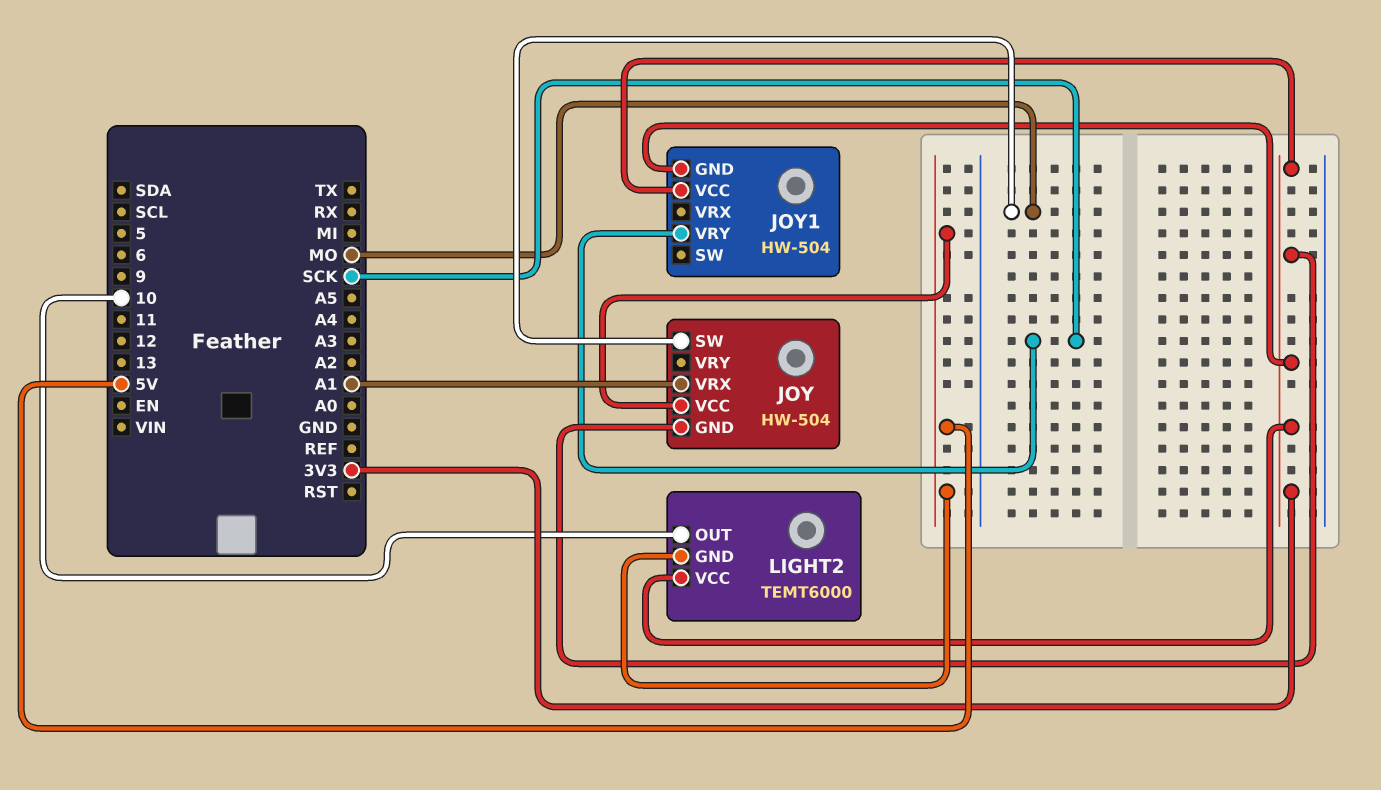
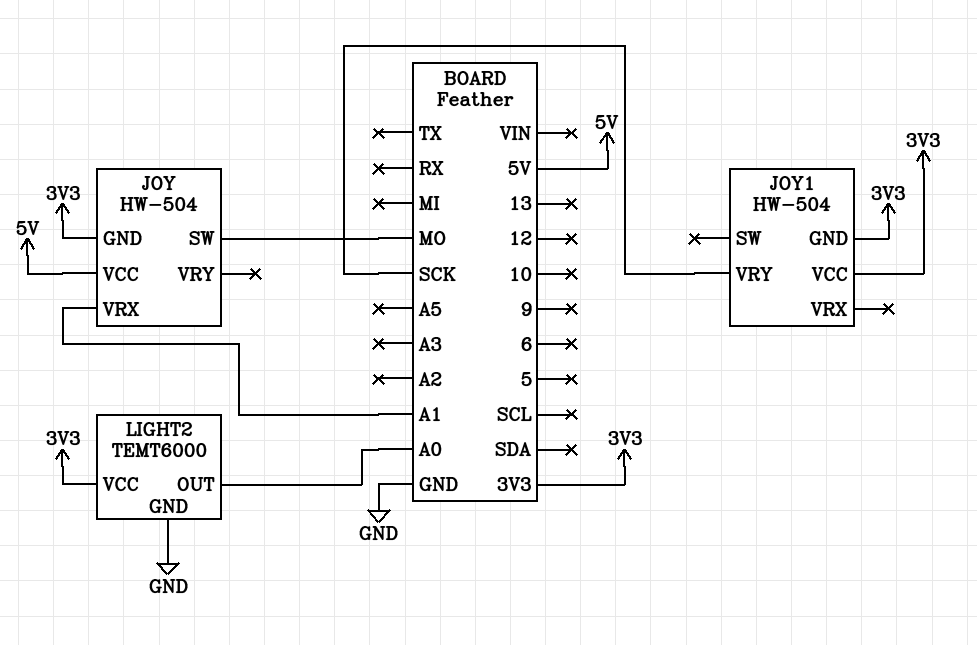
LIGHT2 pin GND: 5V -> GND
LIGHT2 pin OUT: 10 -> A0

